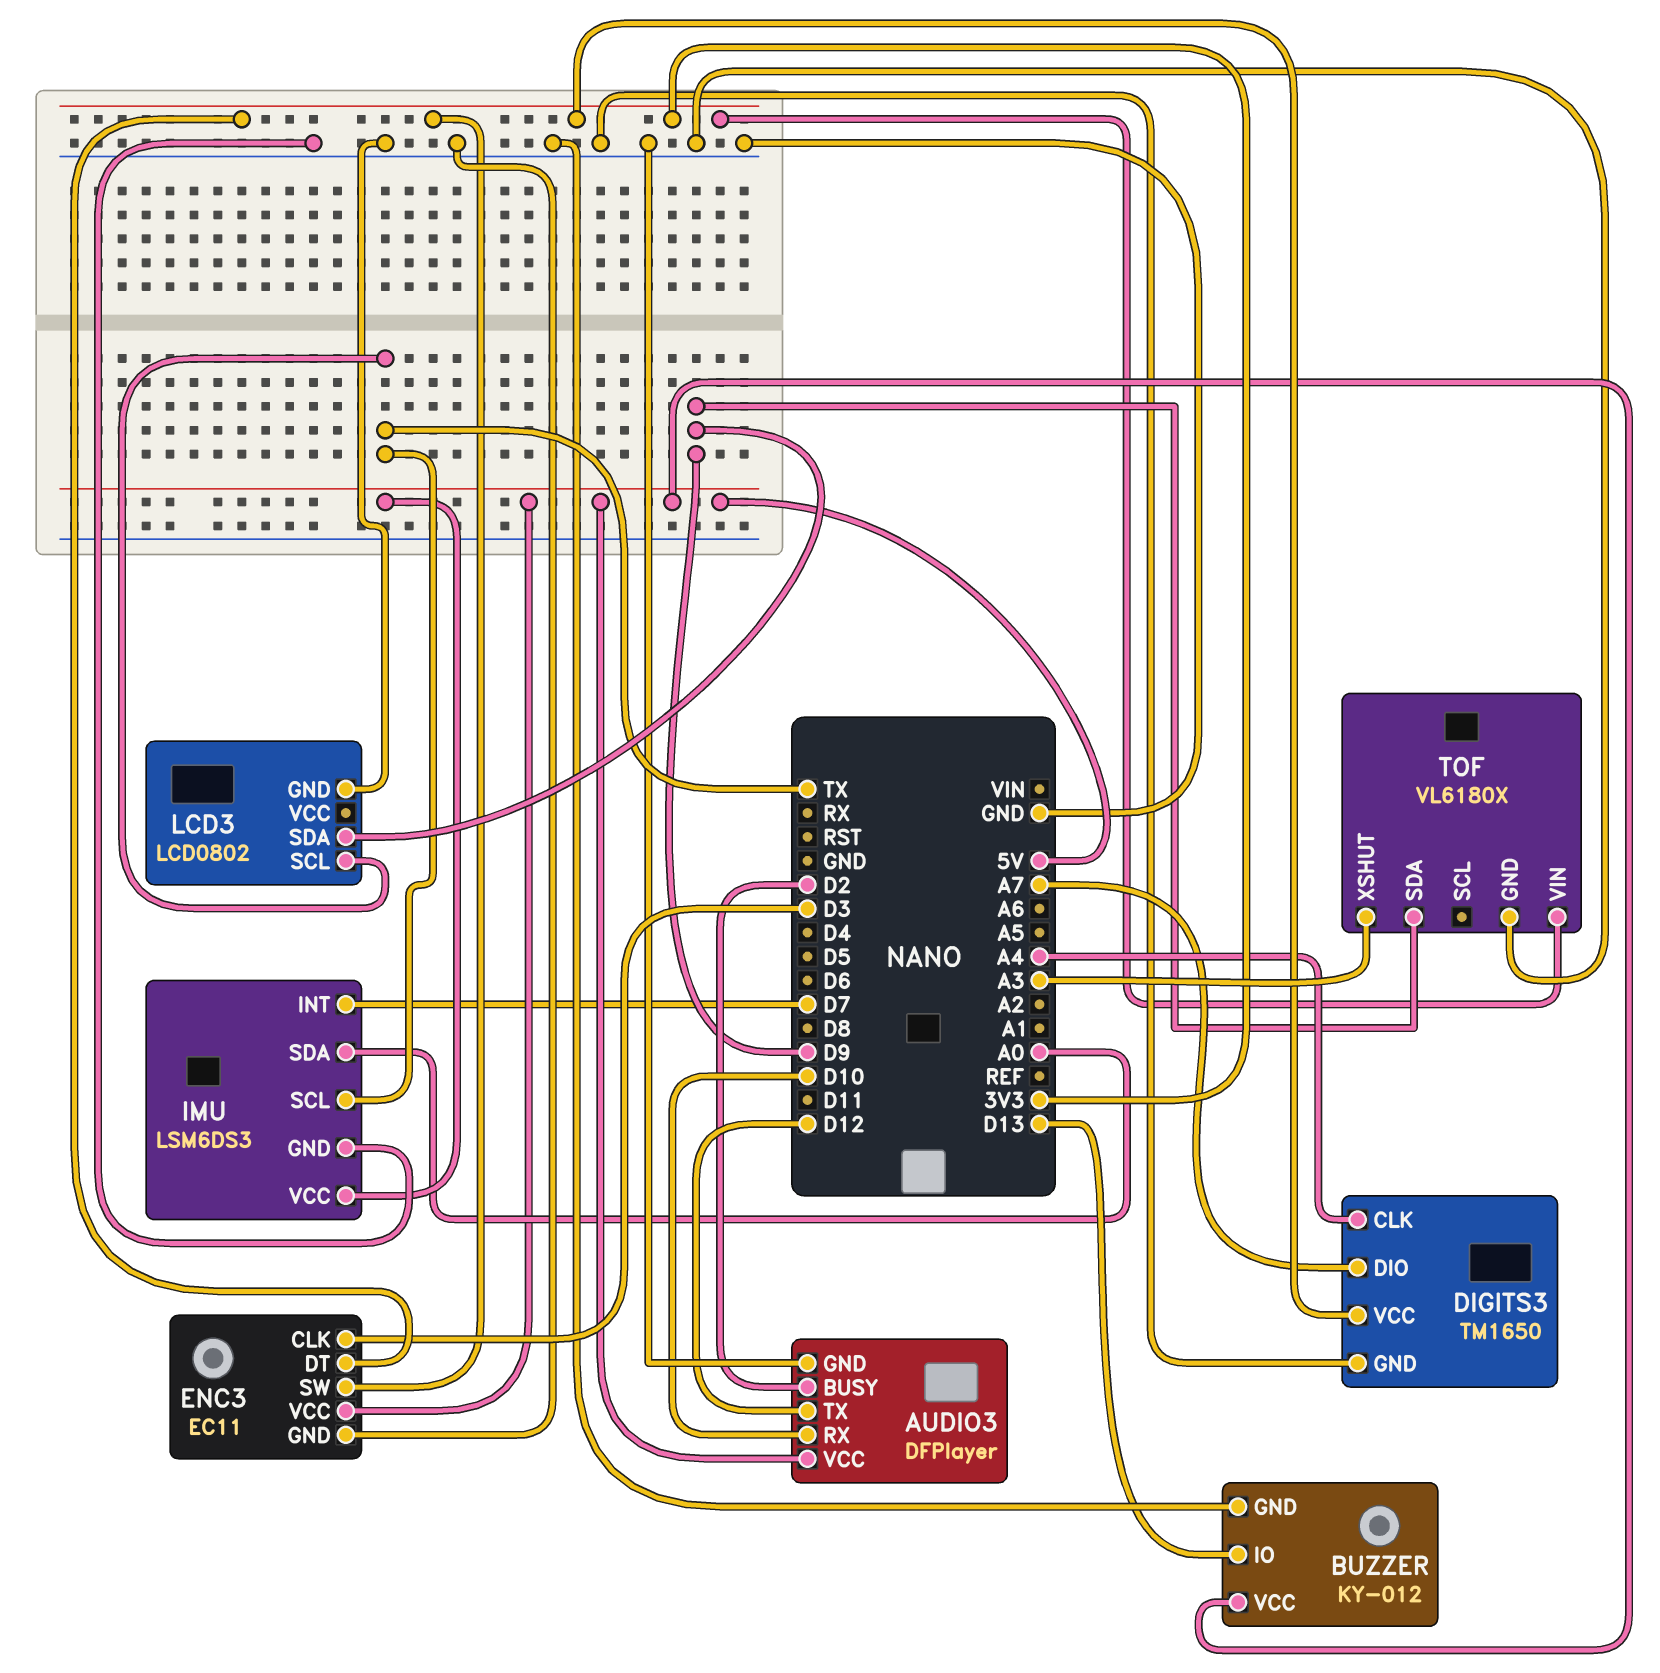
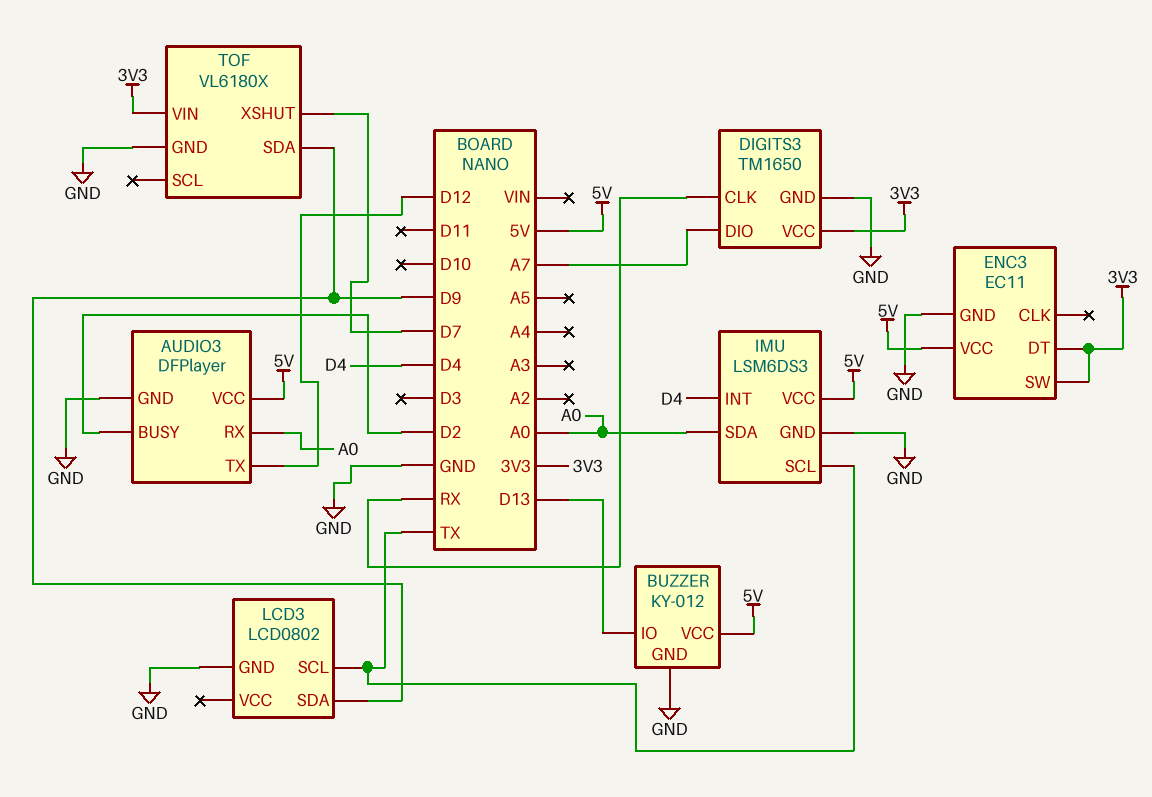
AUDIO3 pin RX: D10 -> A0
DIGITS3 pin CLK: A4 -> RX
ENC3 pin CLK: D3 -> none
IMU pin INT: D7 -> D4
TOF pin XSHUT: A3 -> D7

